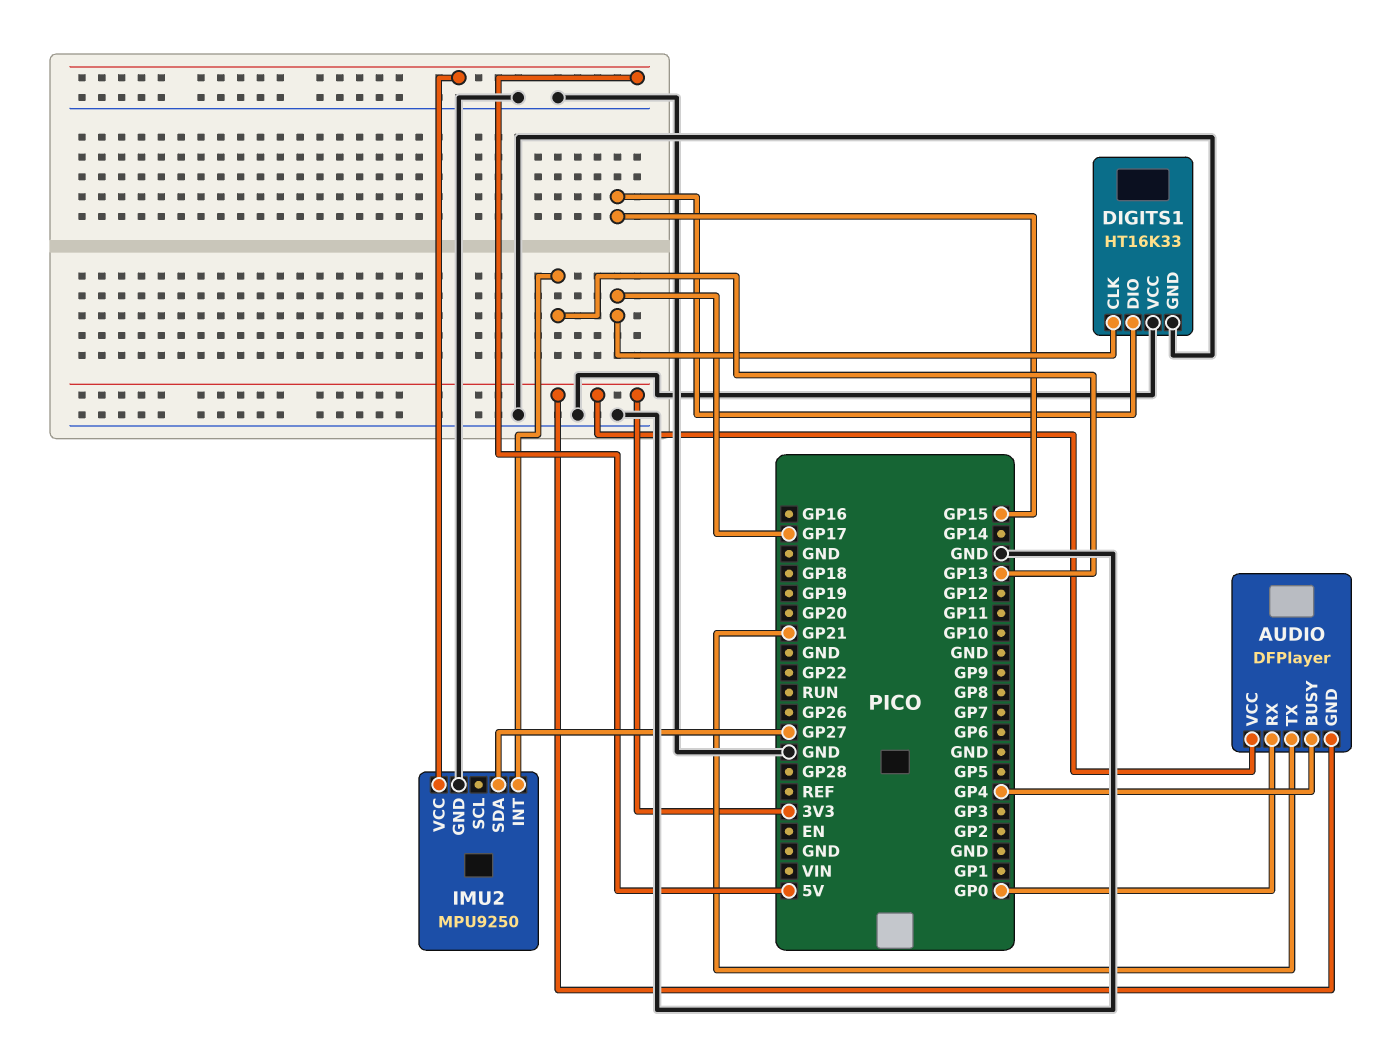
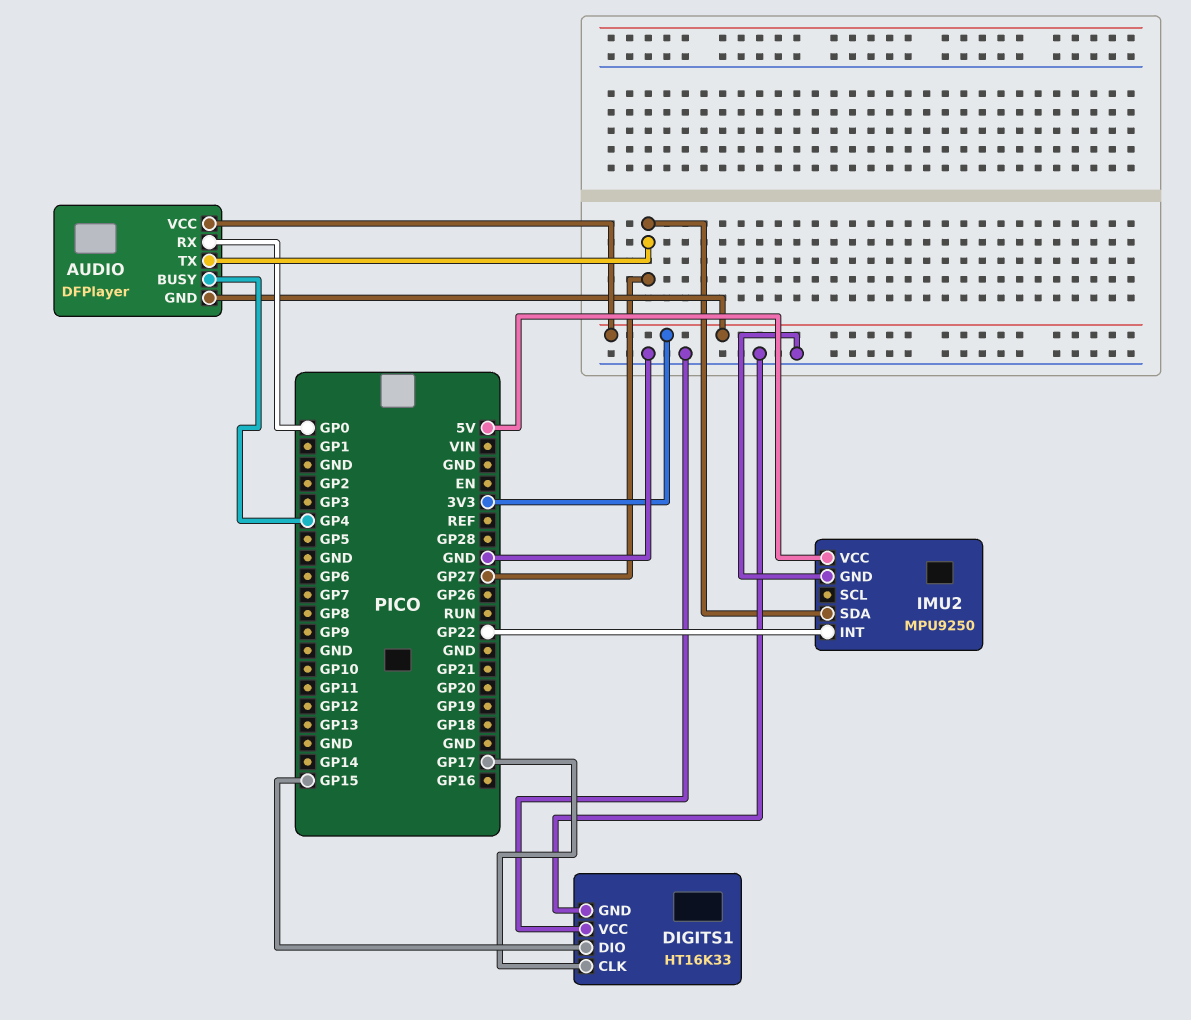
AUDIO pin TX: GP21 -> GP27
IMU2 pin INT: GP13 -> GP22

